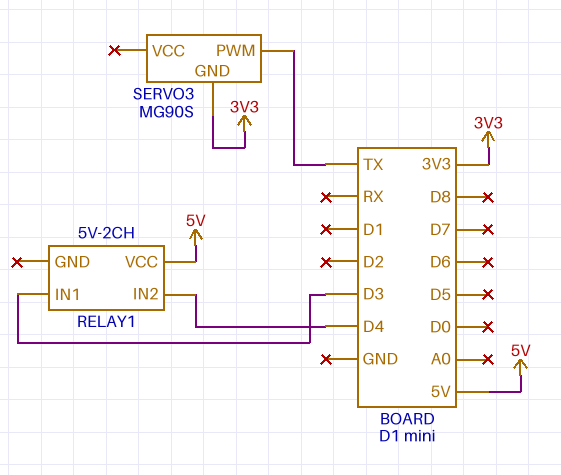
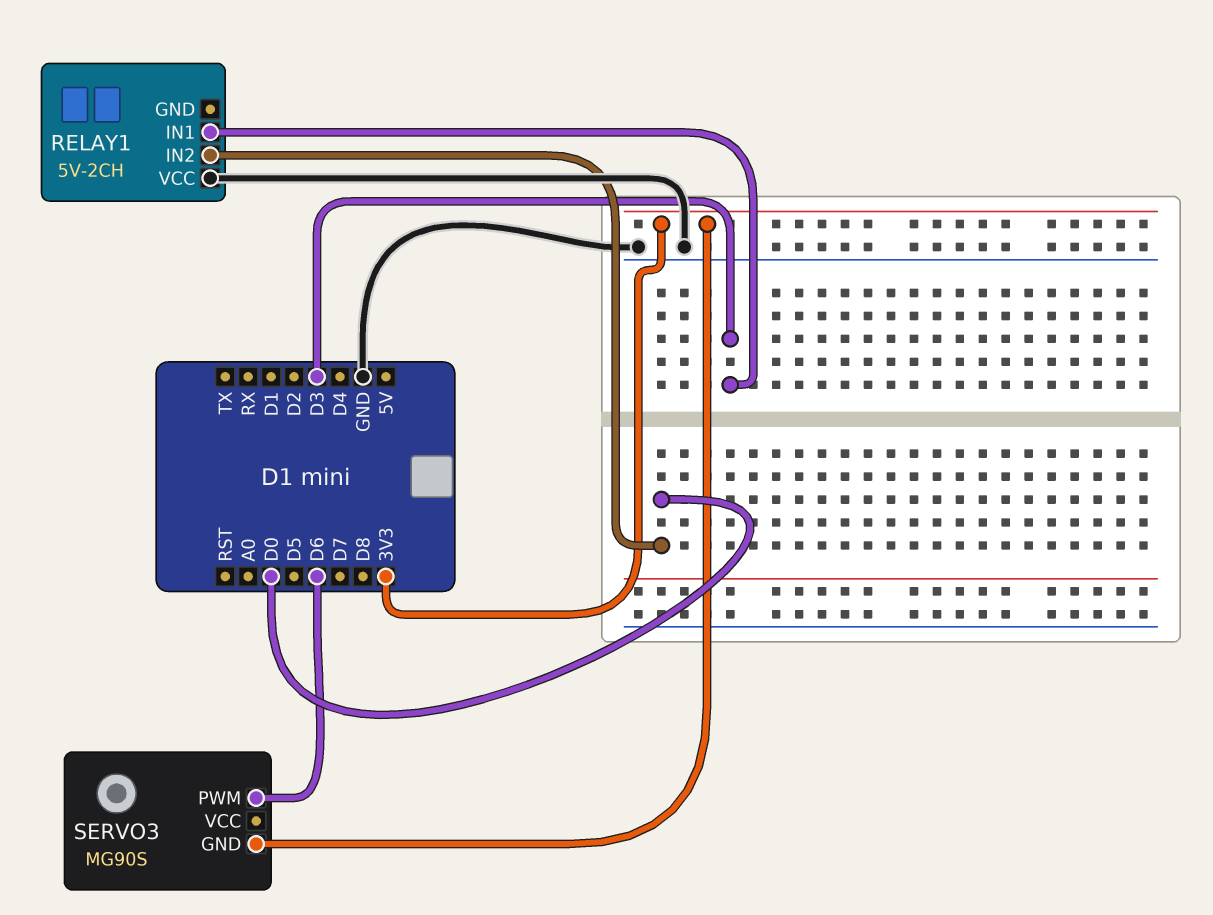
RELAY1 pin IN2: D4 -> D0
RELAY1 pin VCC: 5V -> GND
SERVO3 pin PWM: TX -> D6

